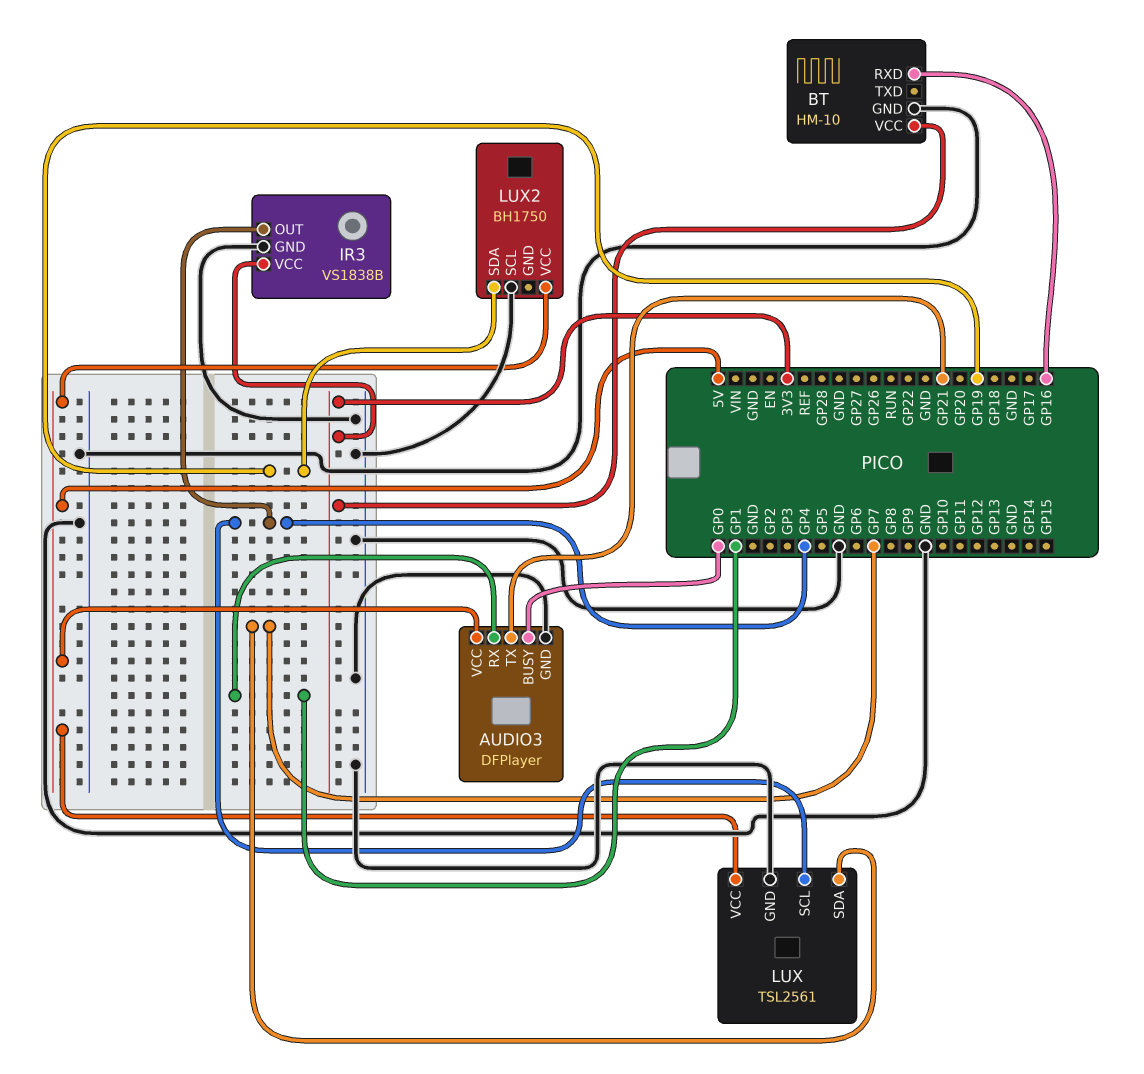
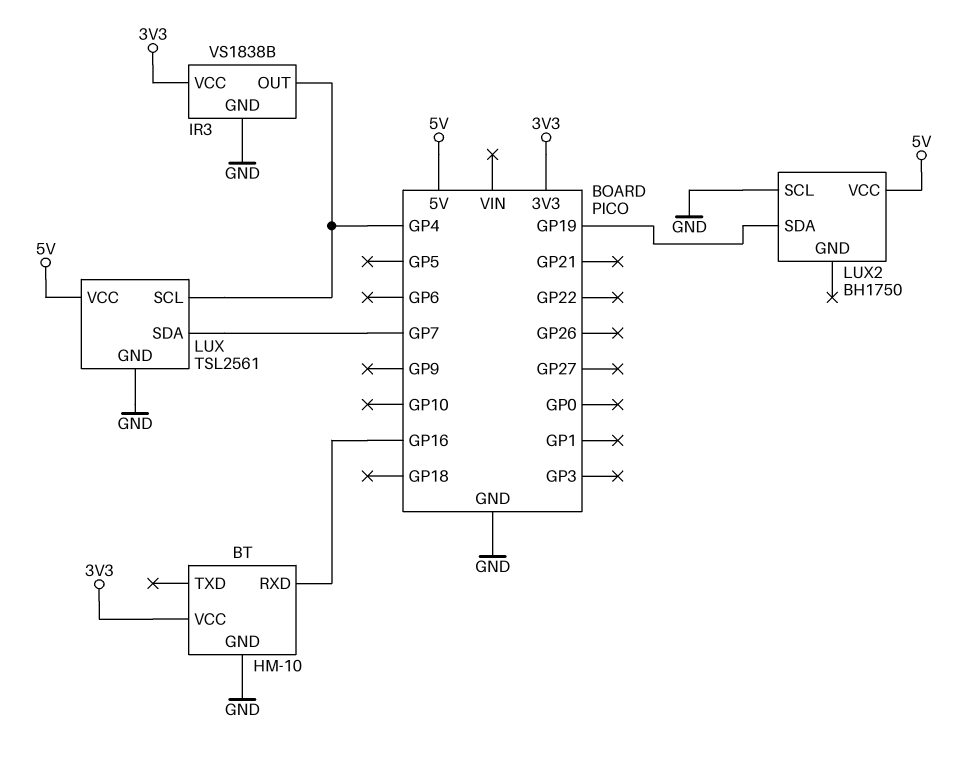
AUDIO3: DFPlayer -> none
AUDIO3 pin BUSY: GP0 -> none
AUDIO3 pin GND: GND -> none
AUDIO3 pin RX: GP1 -> none
AUDIO3 pin TX: GP21 -> none
AUDIO3 pin VCC: 5V -> none

